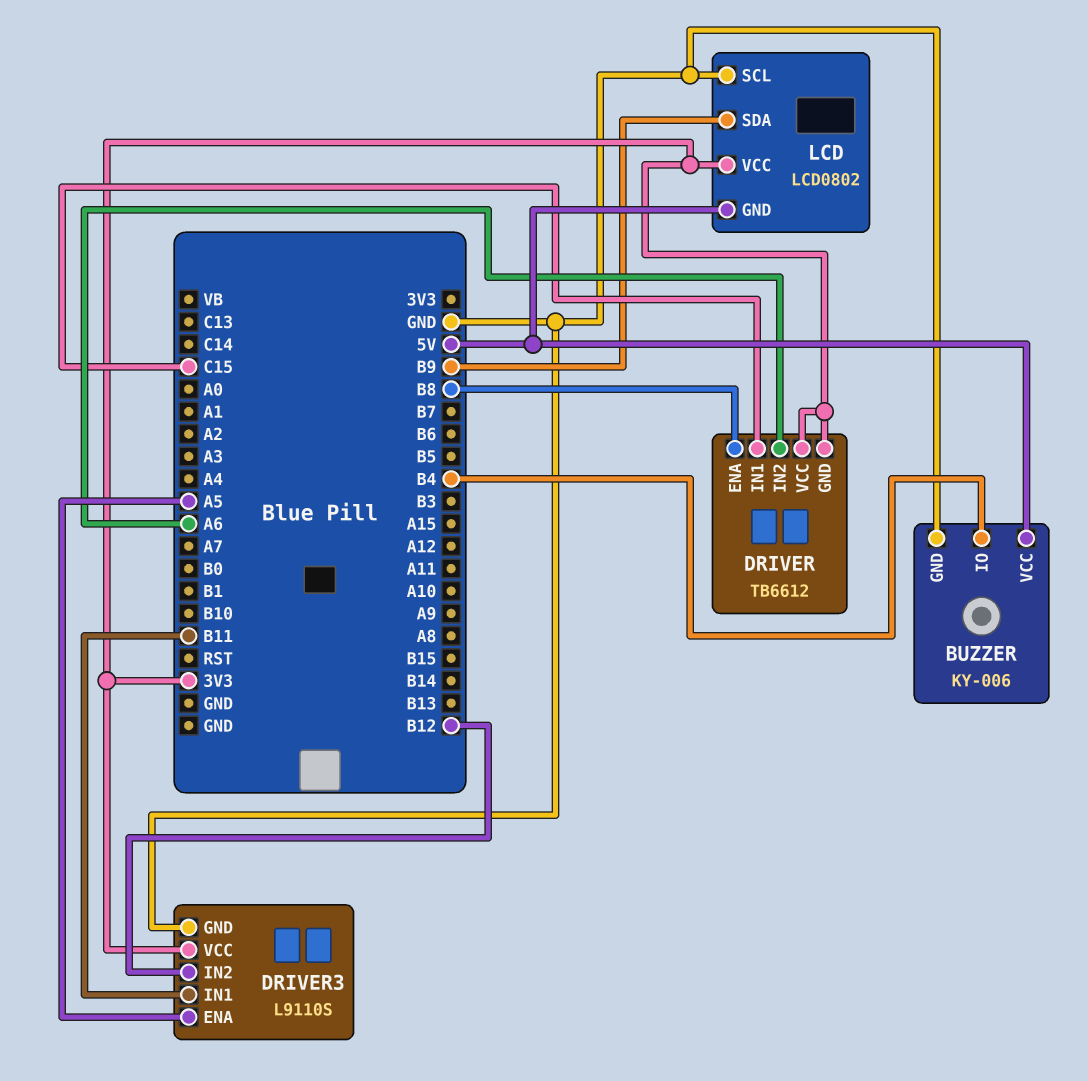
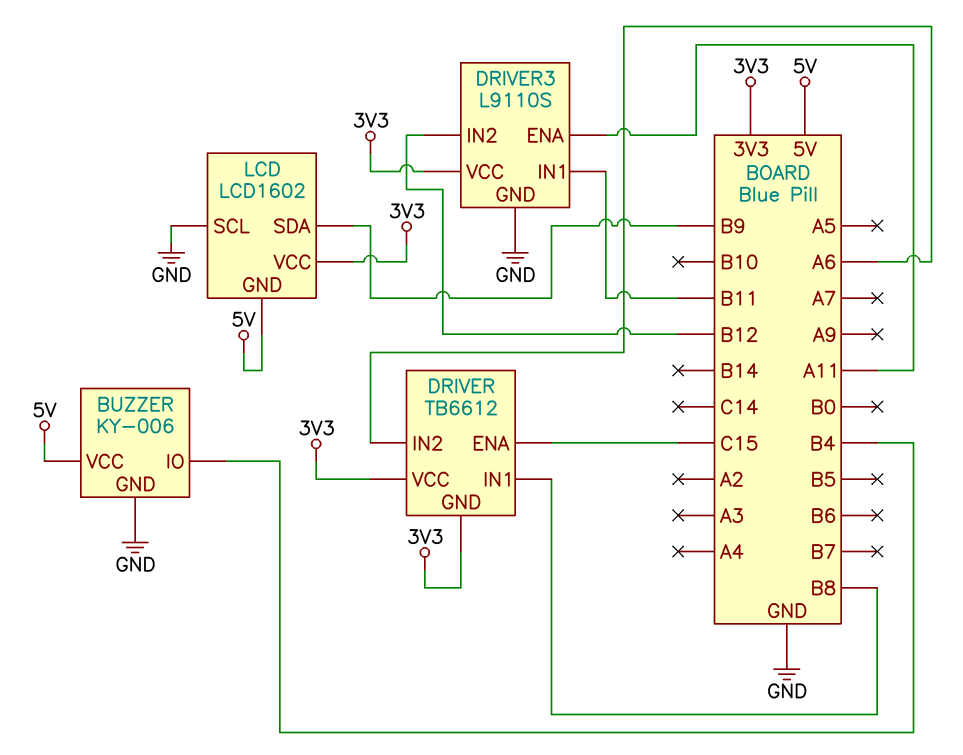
DRIVER pin ENA: B8 -> C15
DRIVER pin IN1: C15 -> B8
DRIVER3 pin ENA: A5 -> A11
LCD: LCD0802 -> LCD1602

